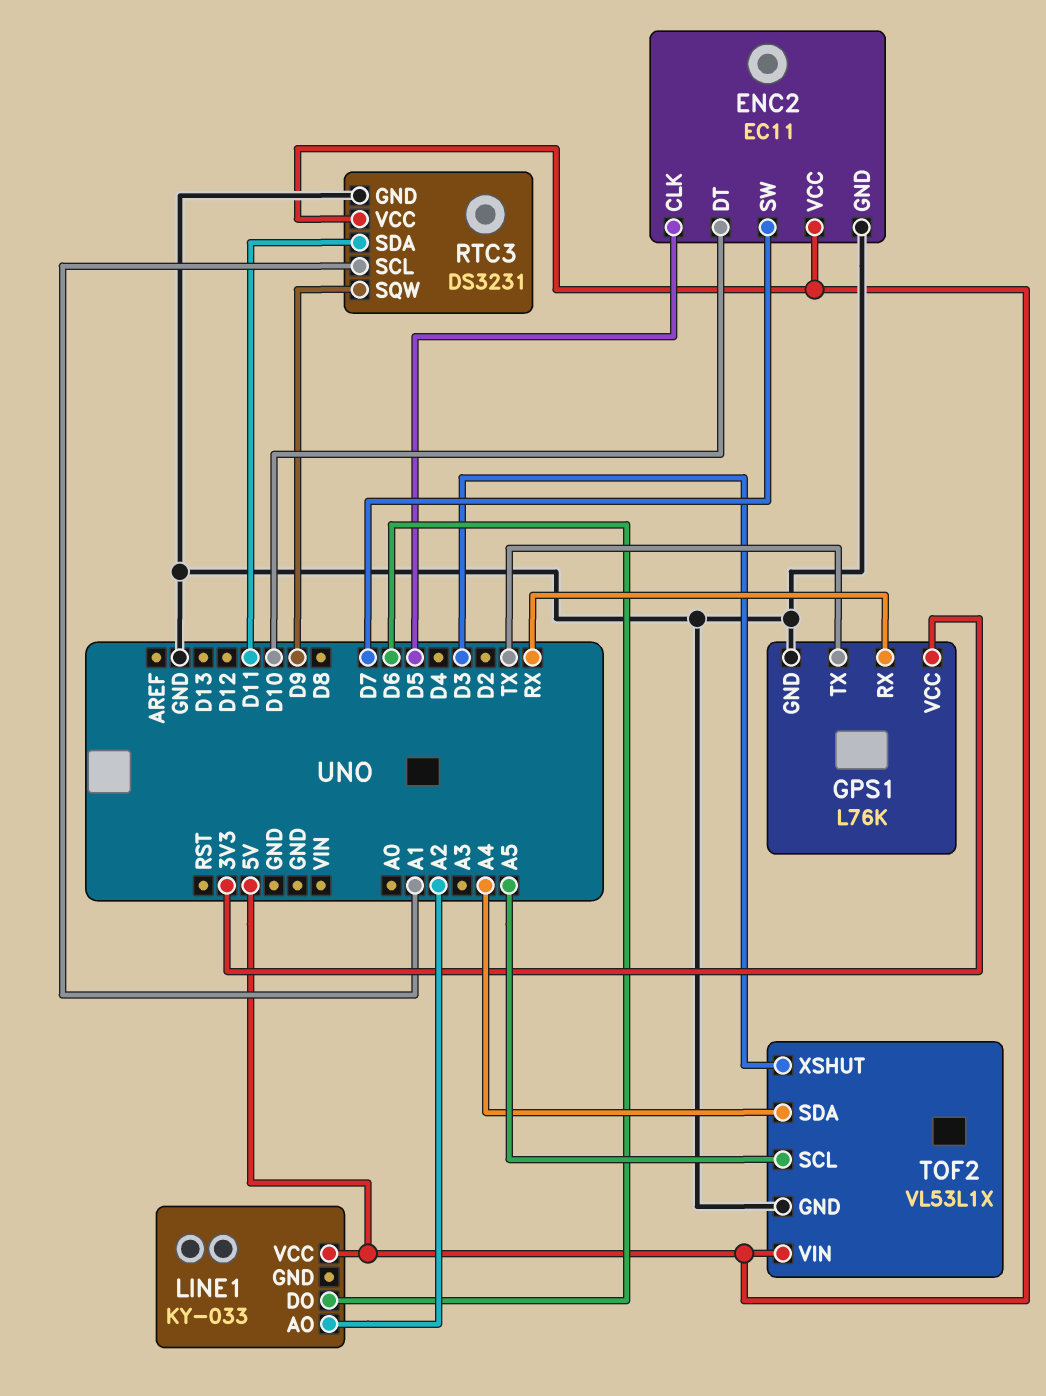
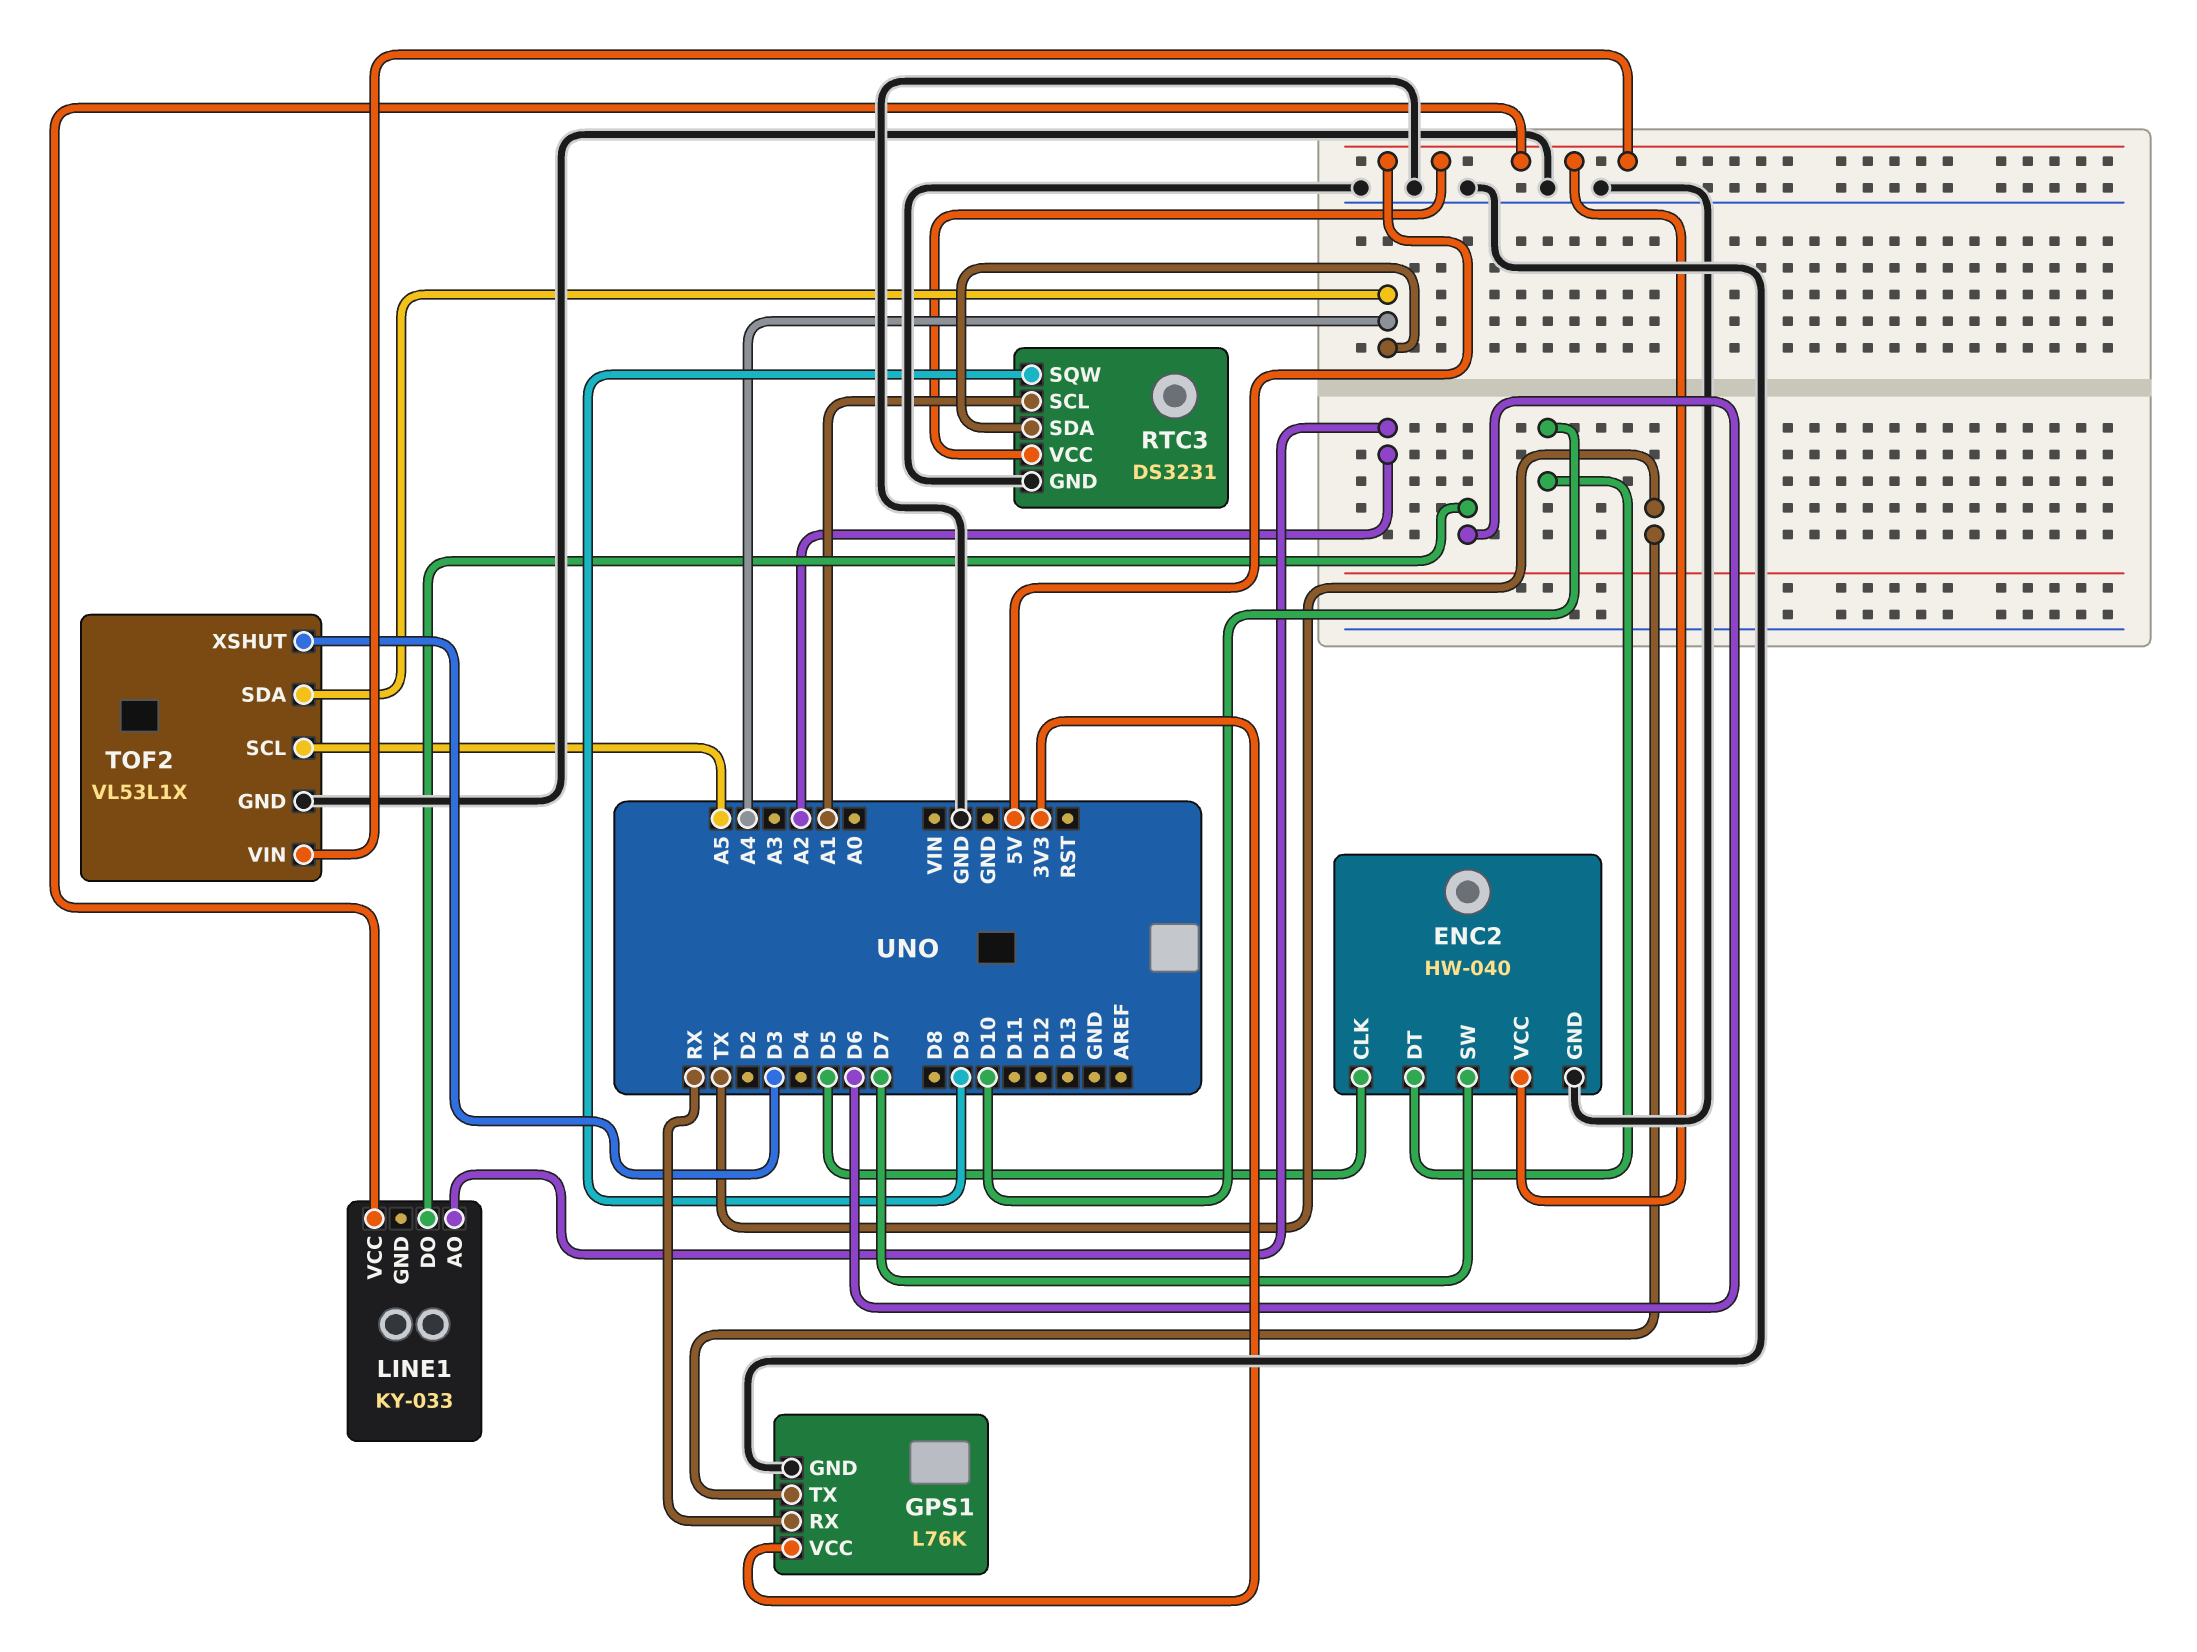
ENC2: EC11 -> HW-040
RTC3 pin SDA: D11 -> A4

